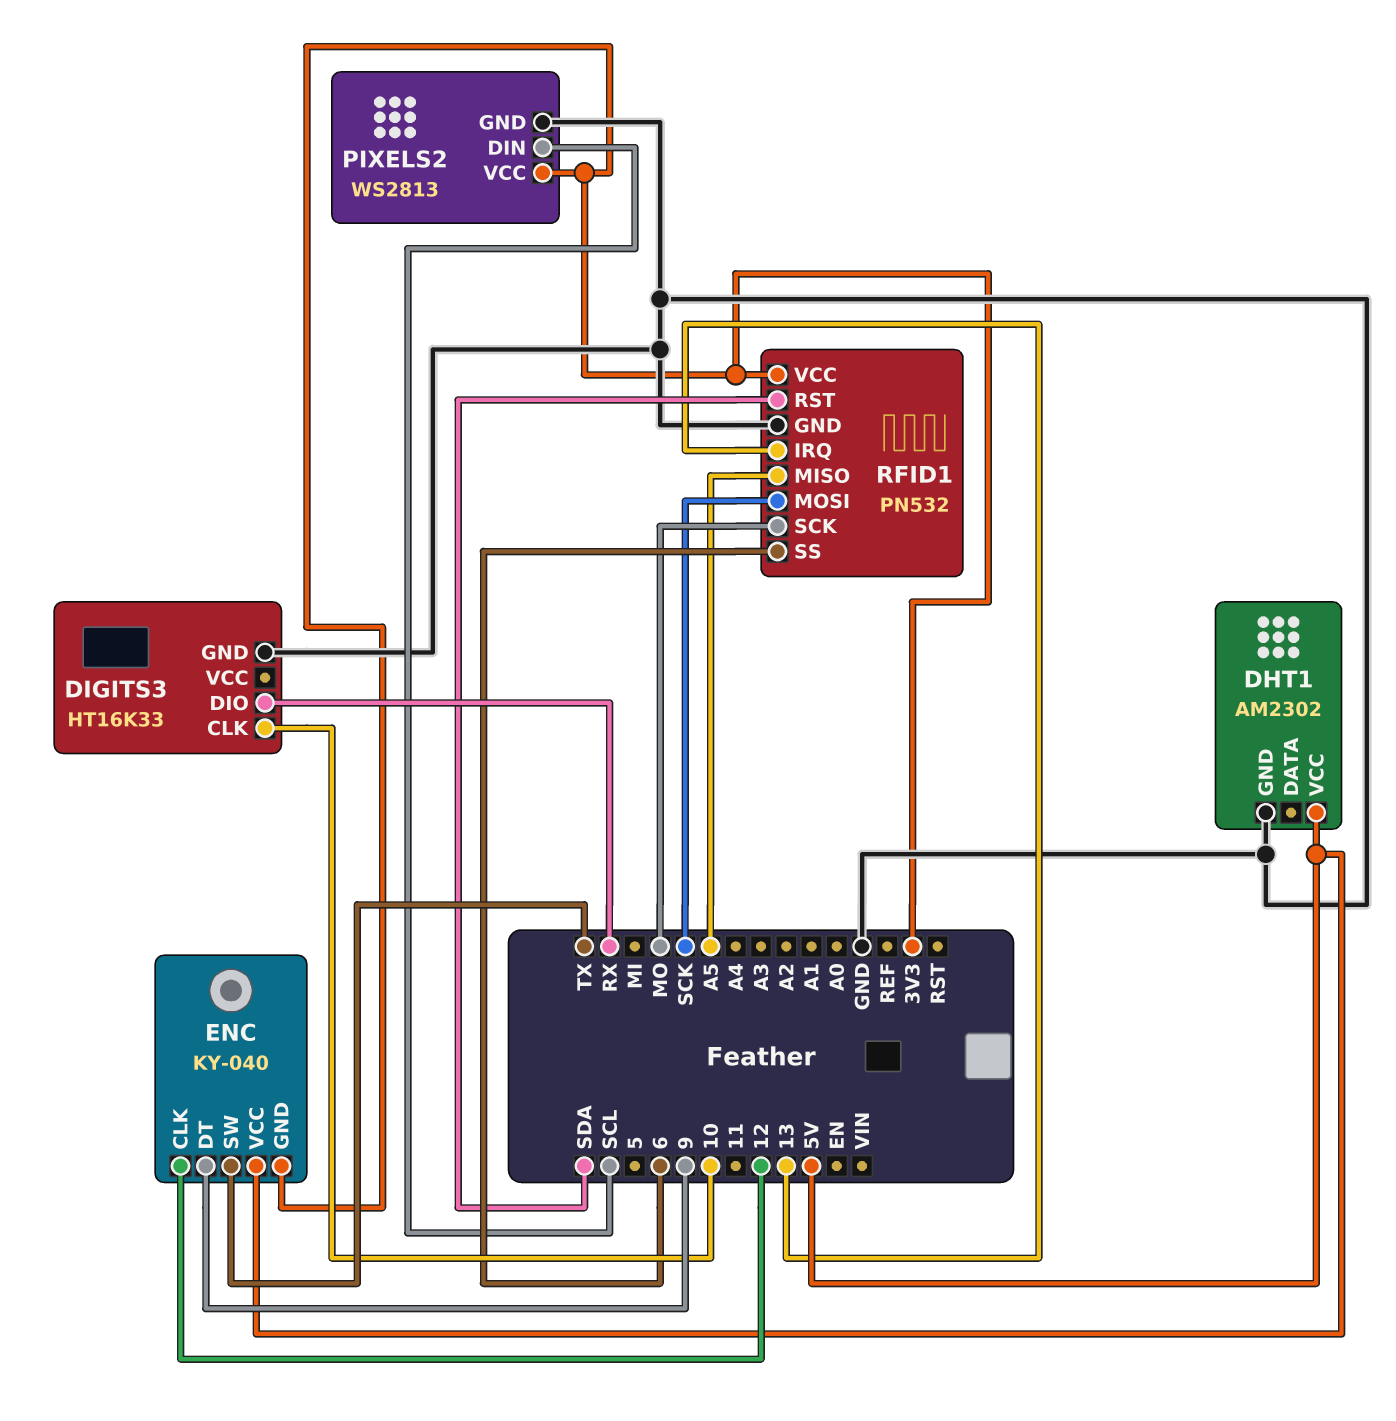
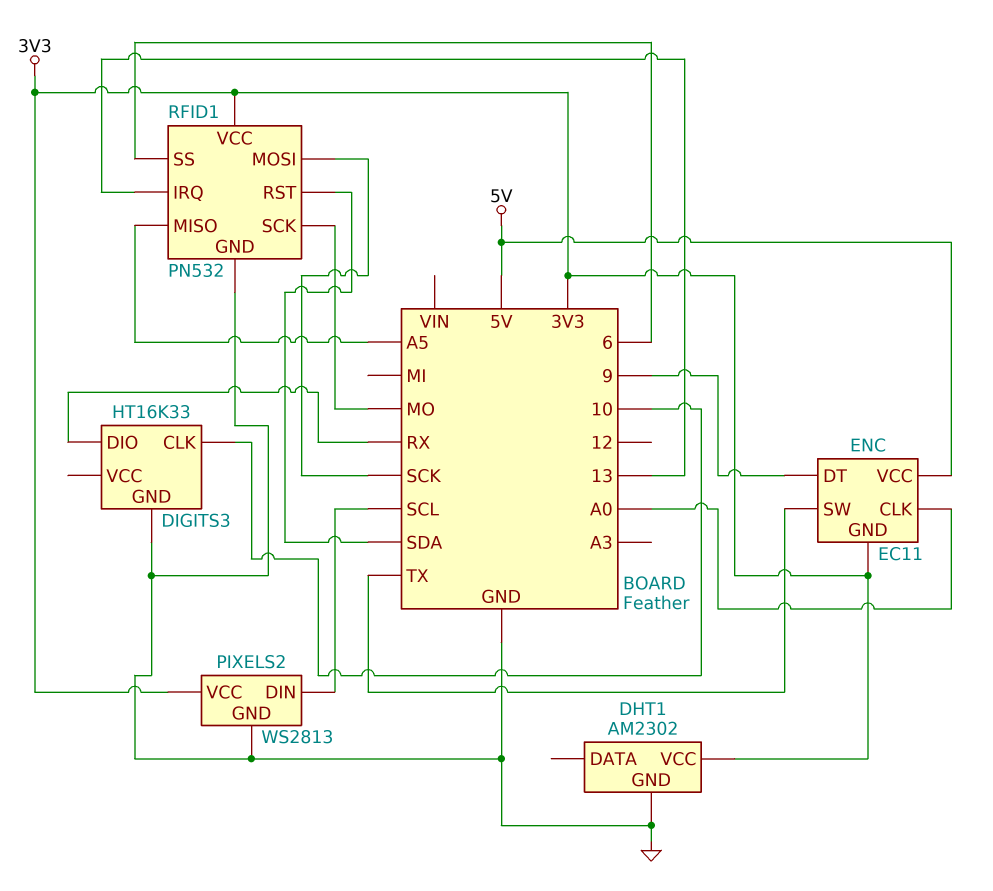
DHT1 pin VCC: 5V -> 3V3
ENC: KY-040 -> EC11
ENC pin CLK: 12 -> A0

